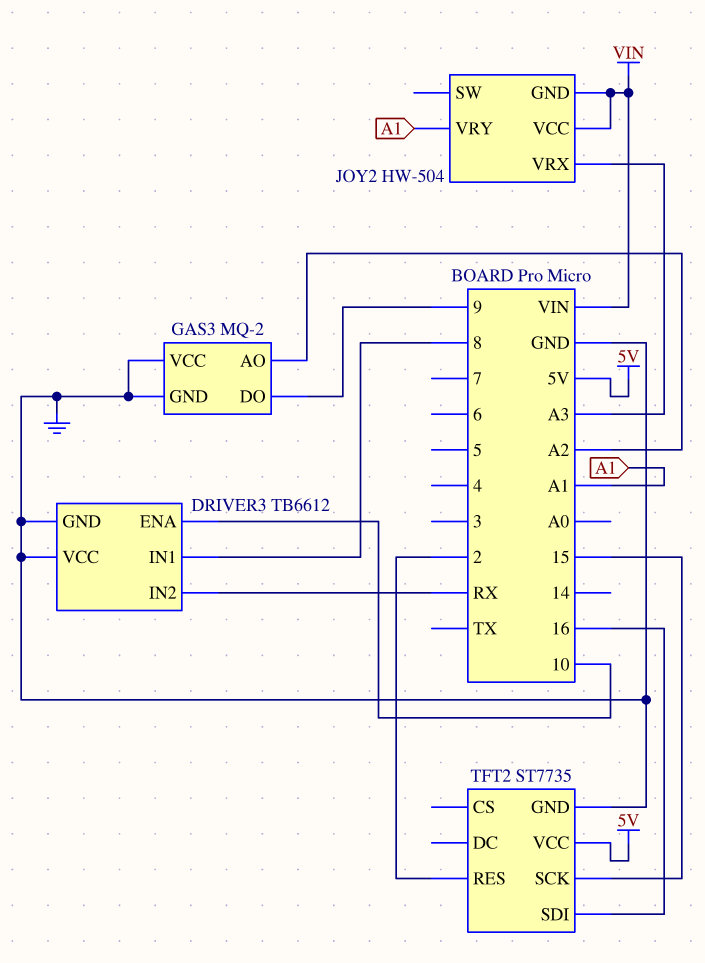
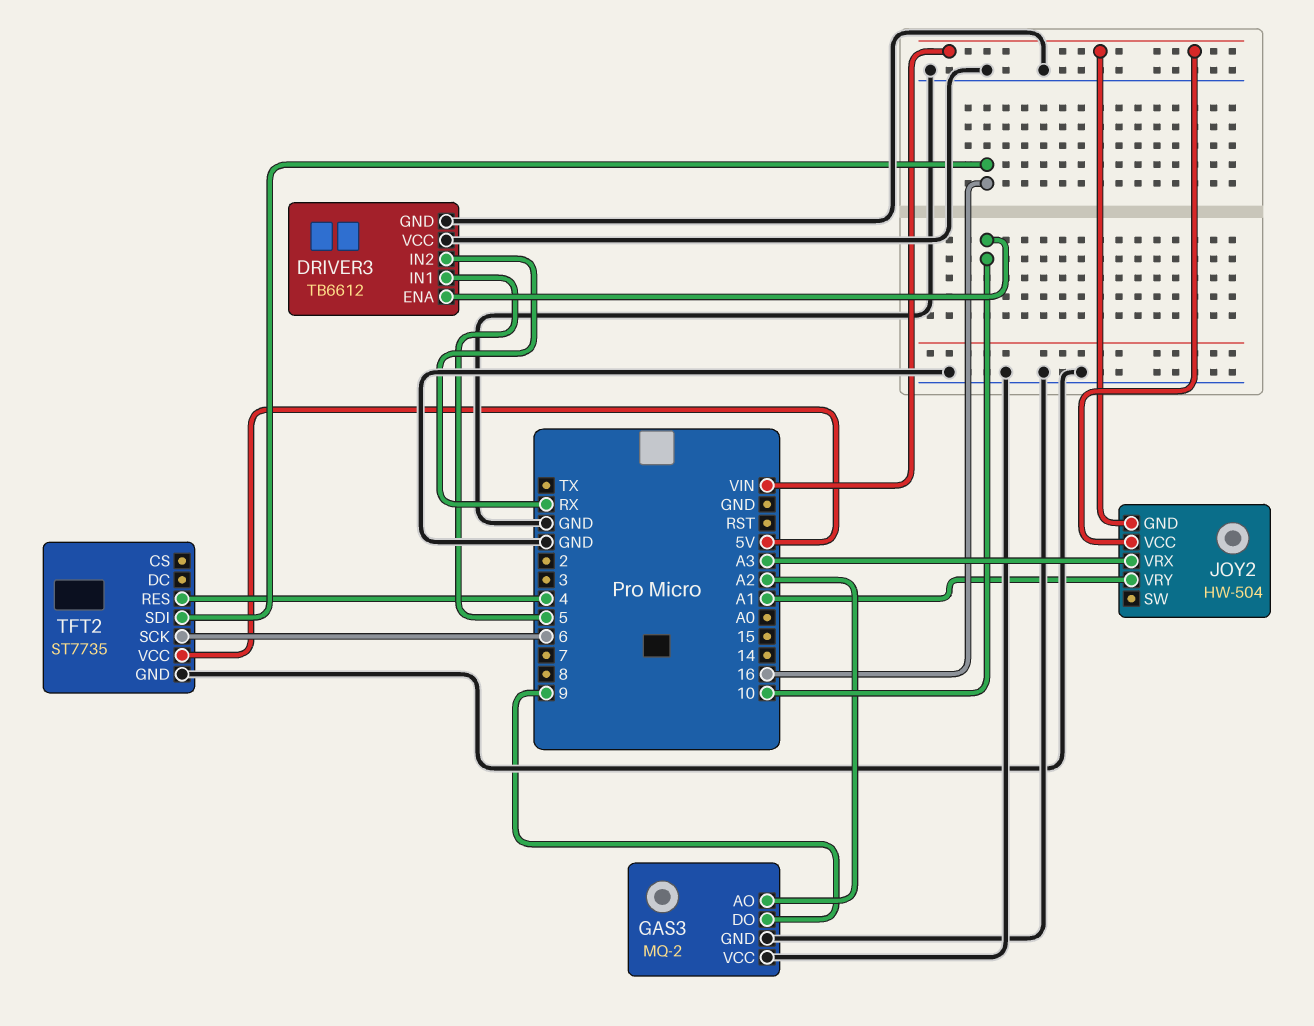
DRIVER3 pin IN1: 8 -> 5
TFT2 pin RES: 2 -> 4
TFT2 pin SCK: 15 -> 6

